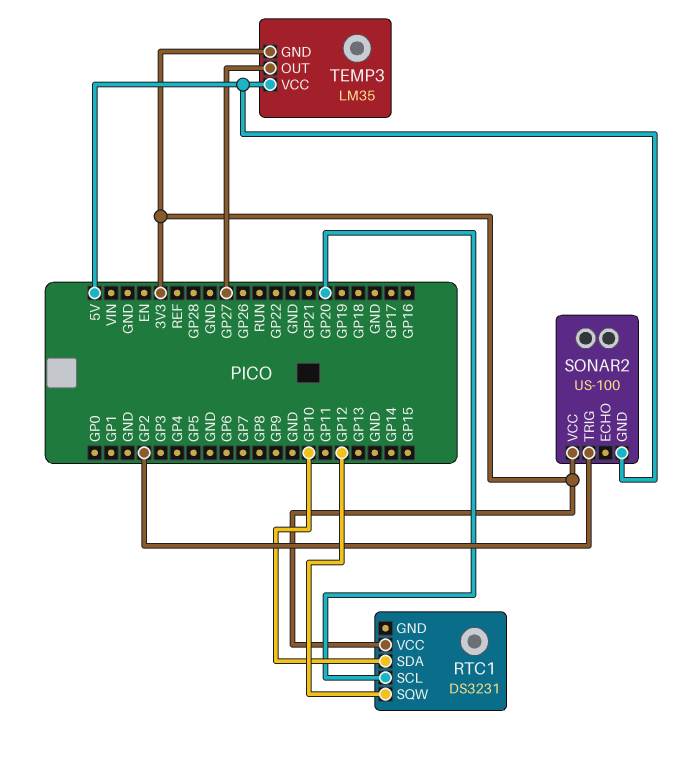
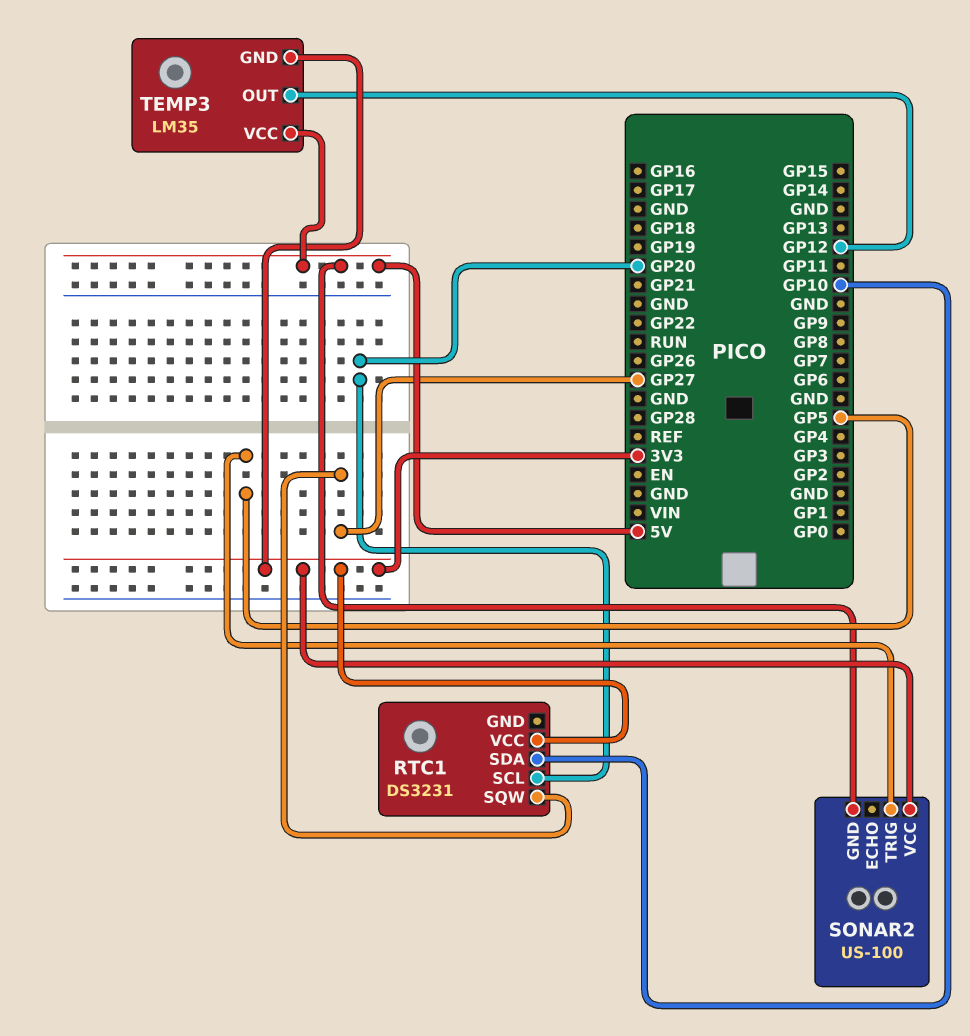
RTC1 pin SQW: GP12 -> GP27
SONAR2 pin TRIG: GP2 -> GP5
TEMP3 pin OUT: GP27 -> GP12

